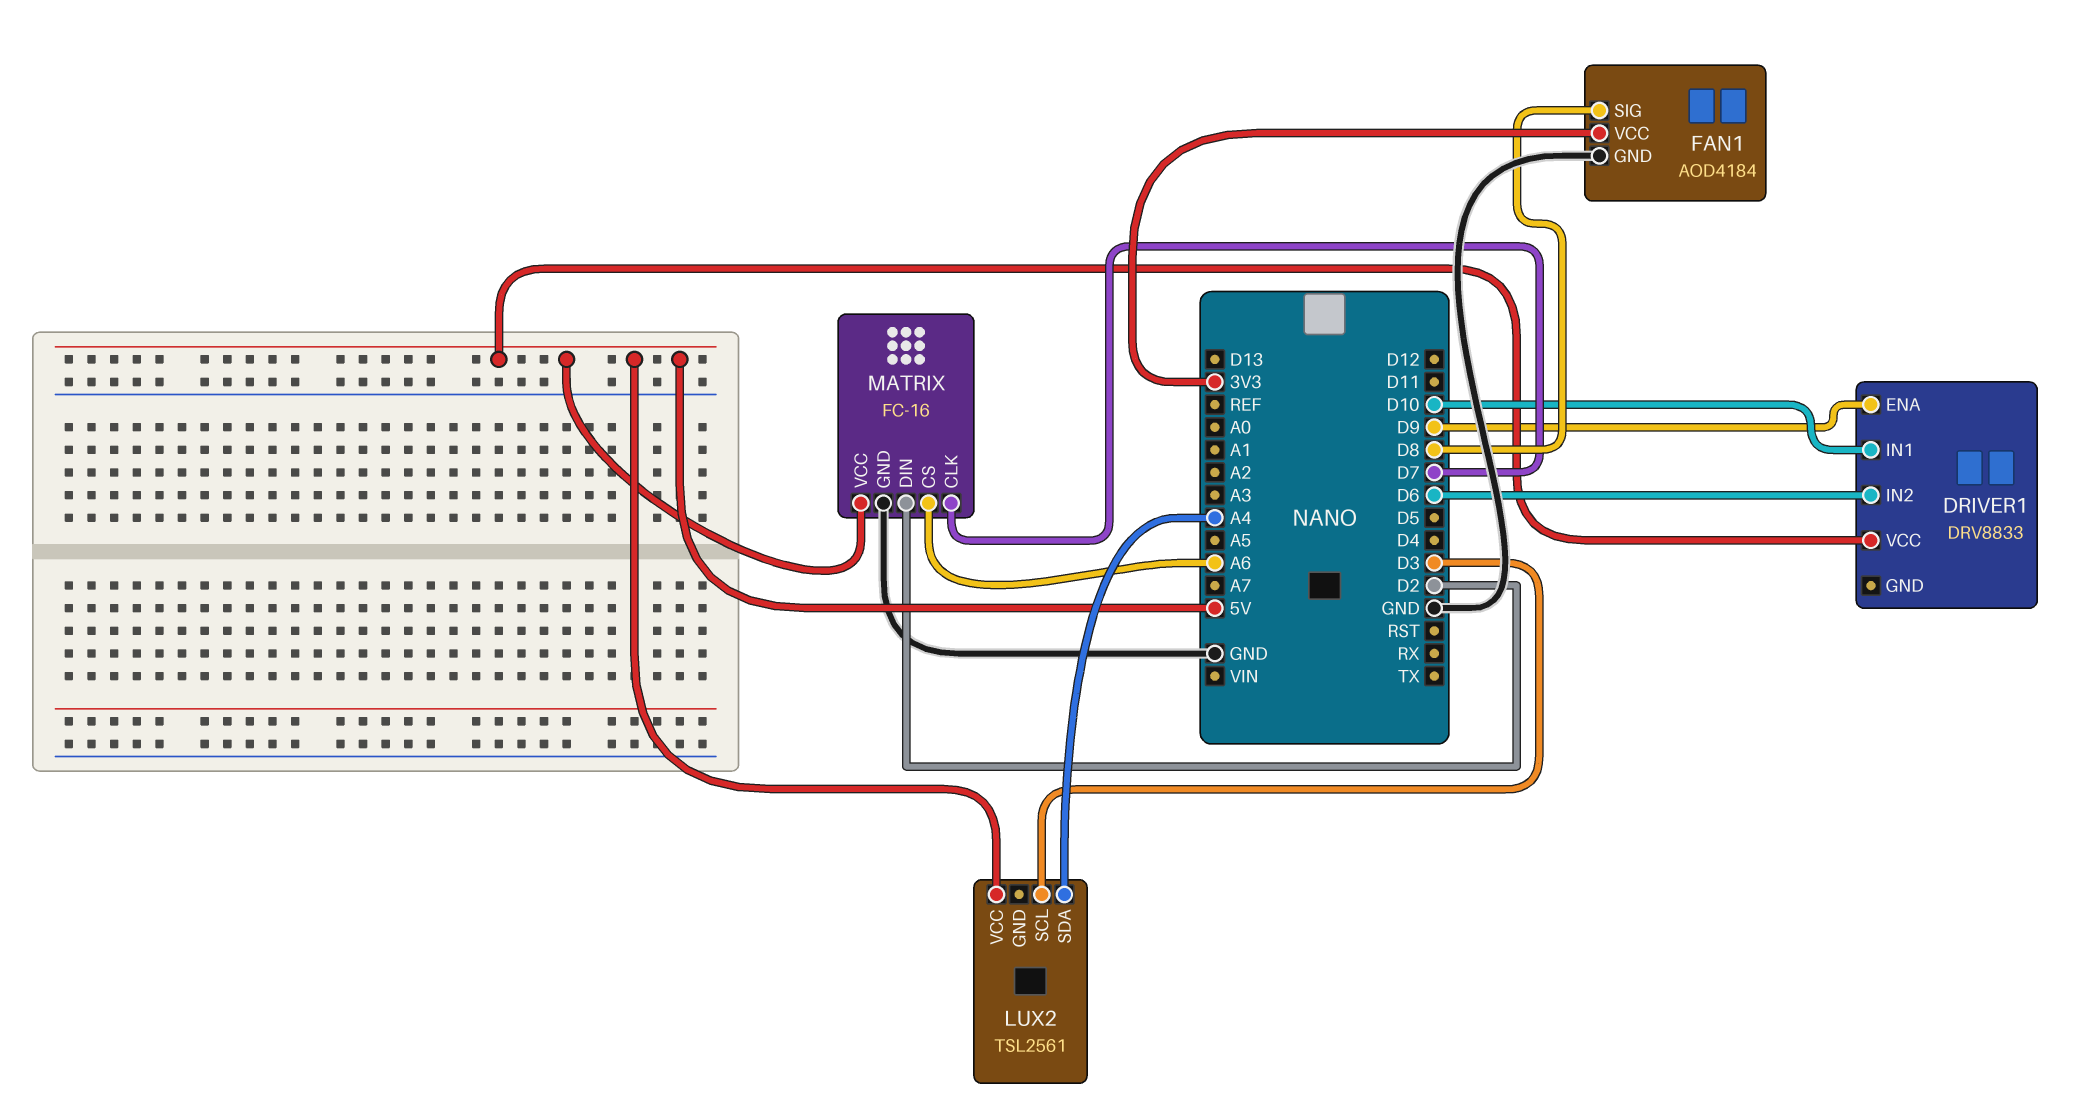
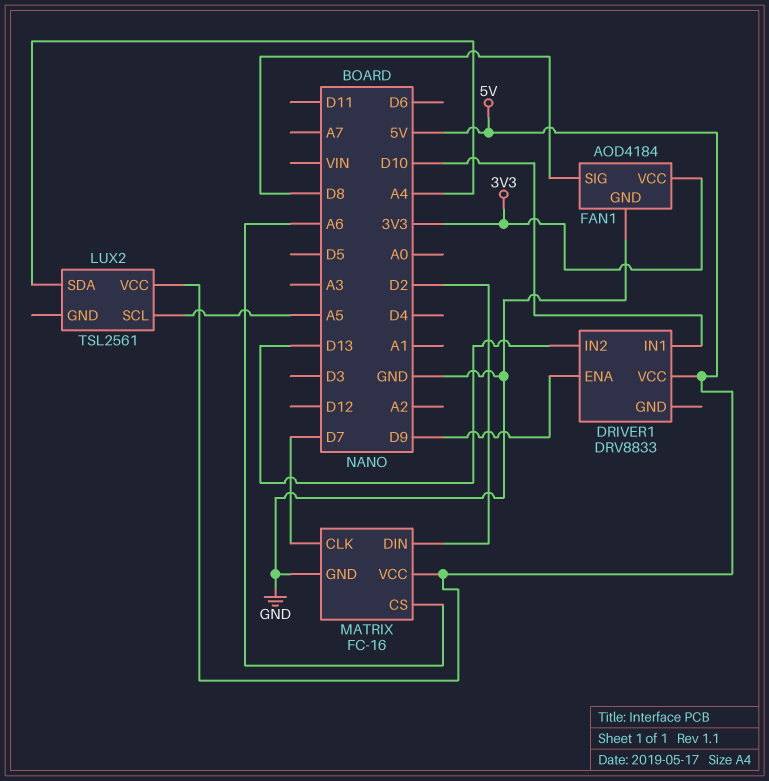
DRIVER1 pin IN2: D6 -> D13
LUX2 pin SCL: D3 -> A5

